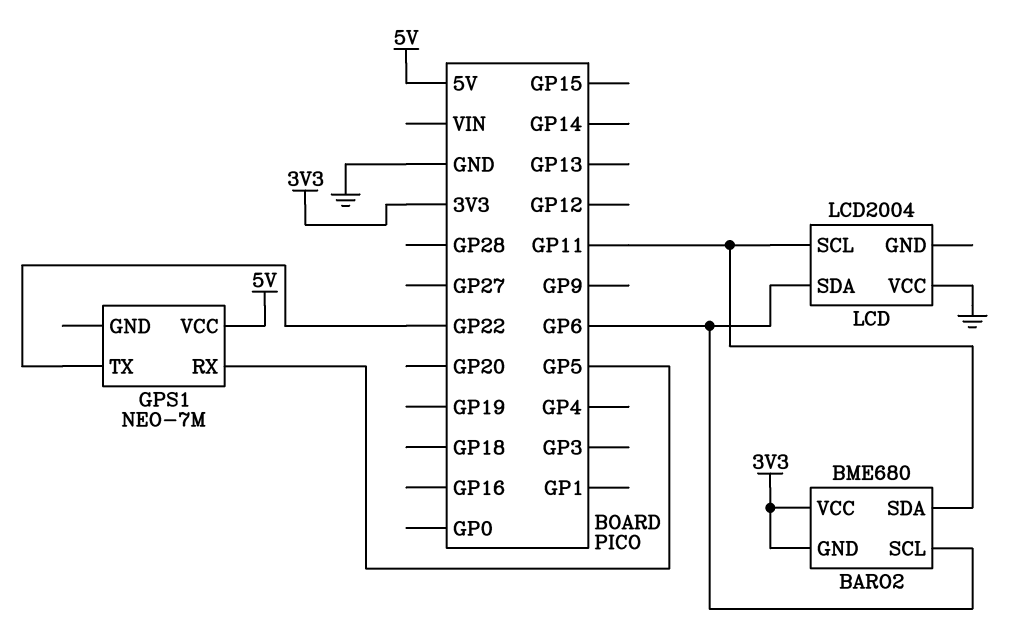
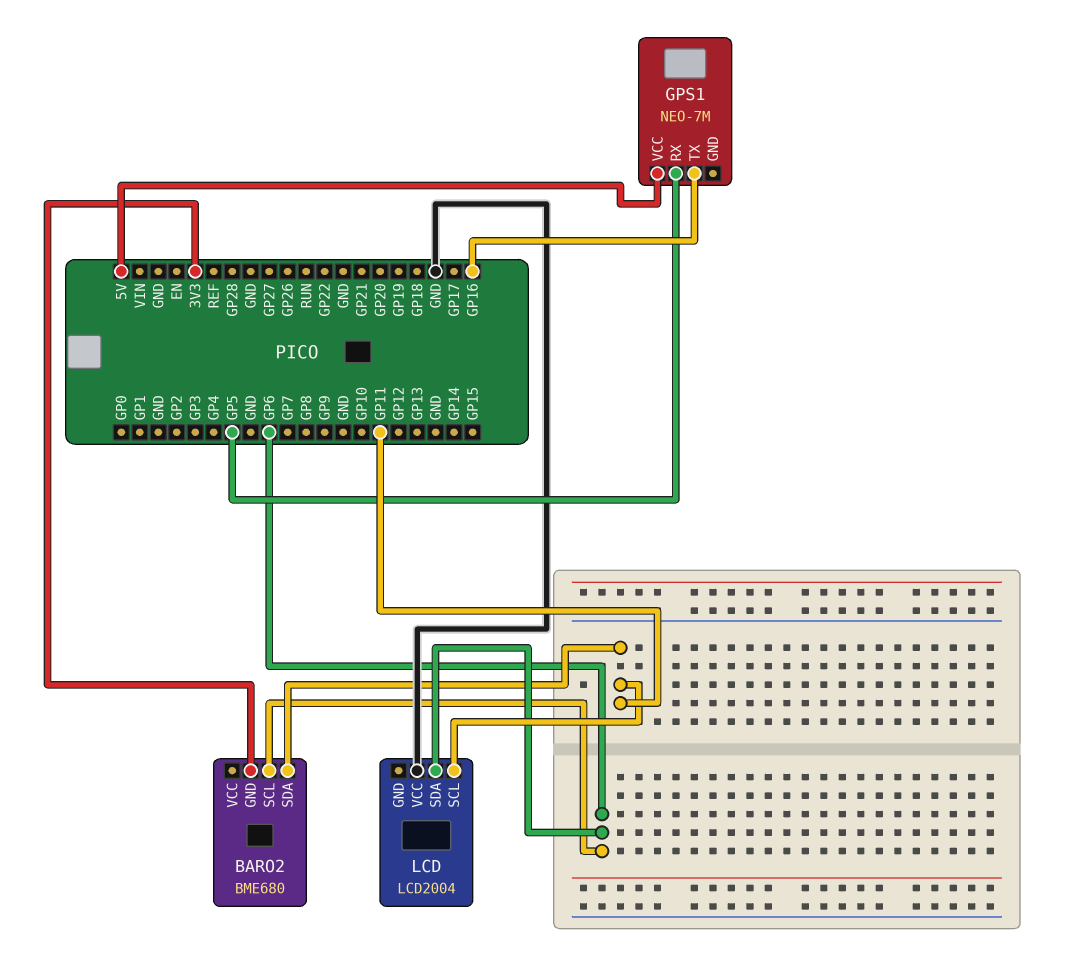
BARO2 pin VCC: 3V3 -> none
GPS1 pin TX: GP22 -> GP16

